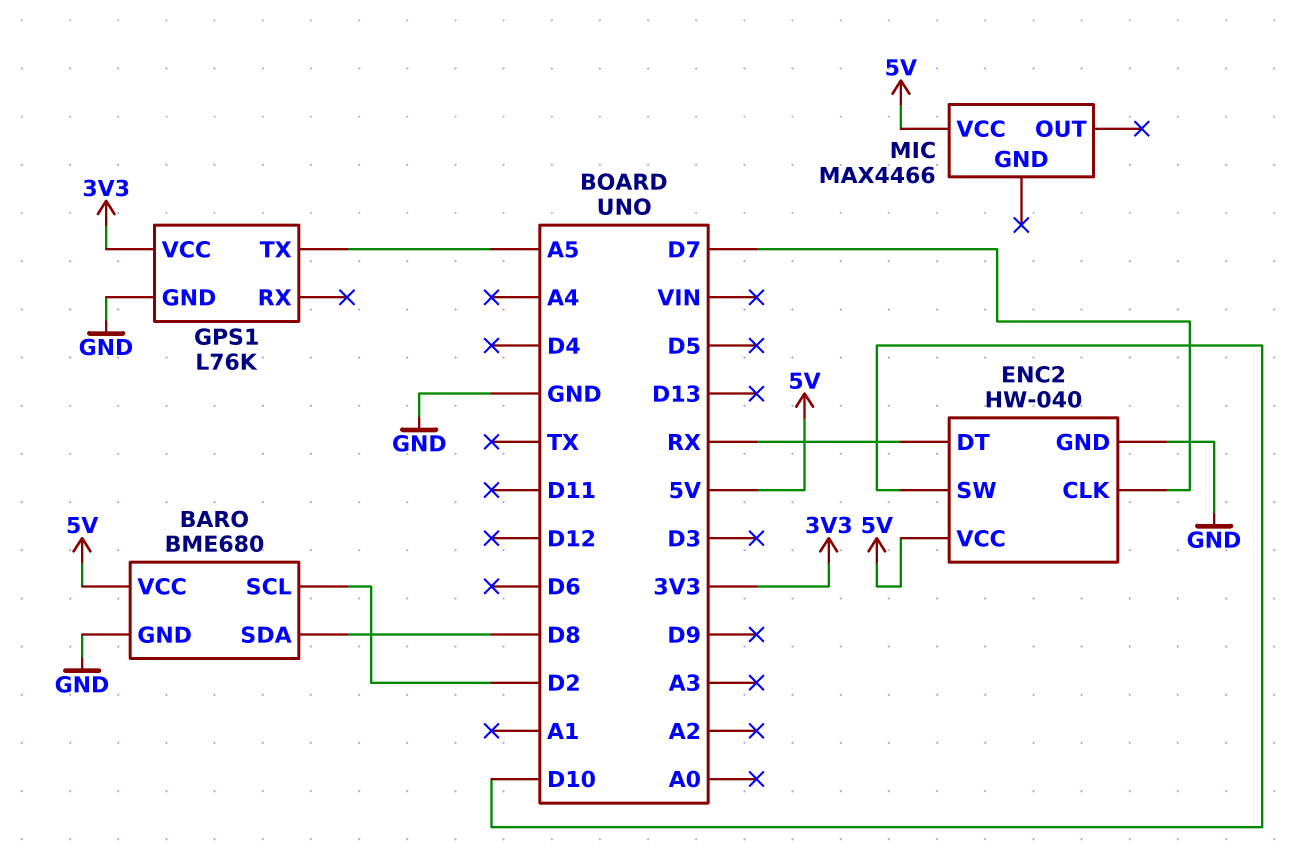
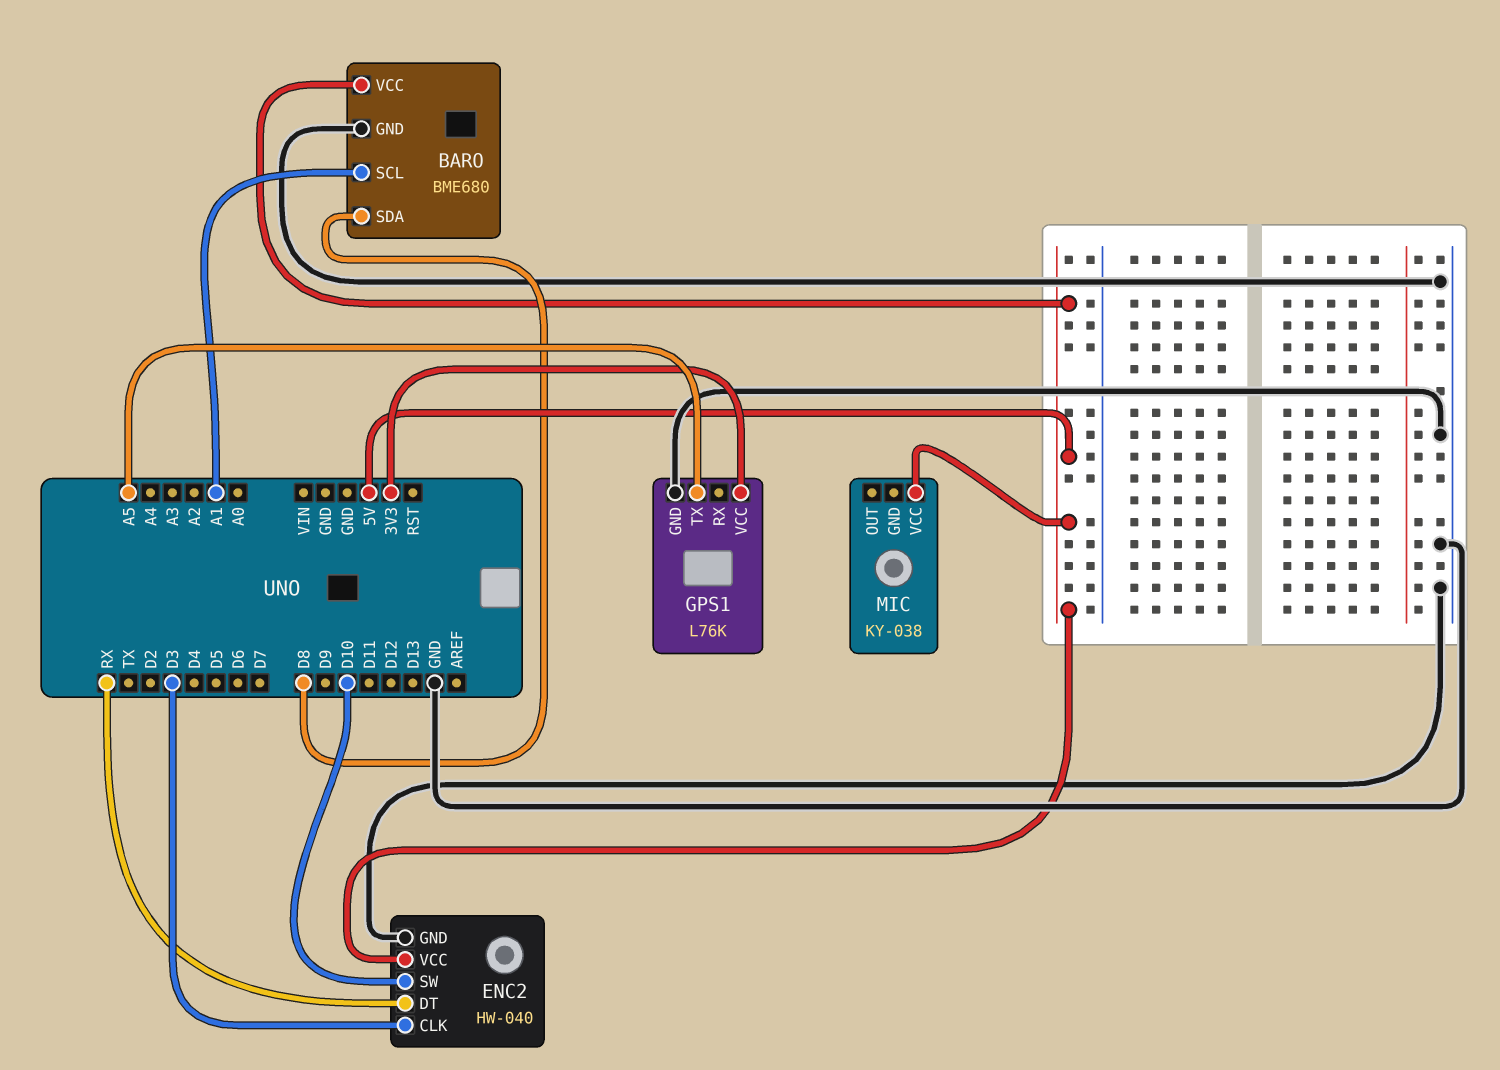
BARO pin SCL: D2 -> A1
ENC2 pin CLK: D7 -> D3
MIC: MAX4466 -> KY-038

